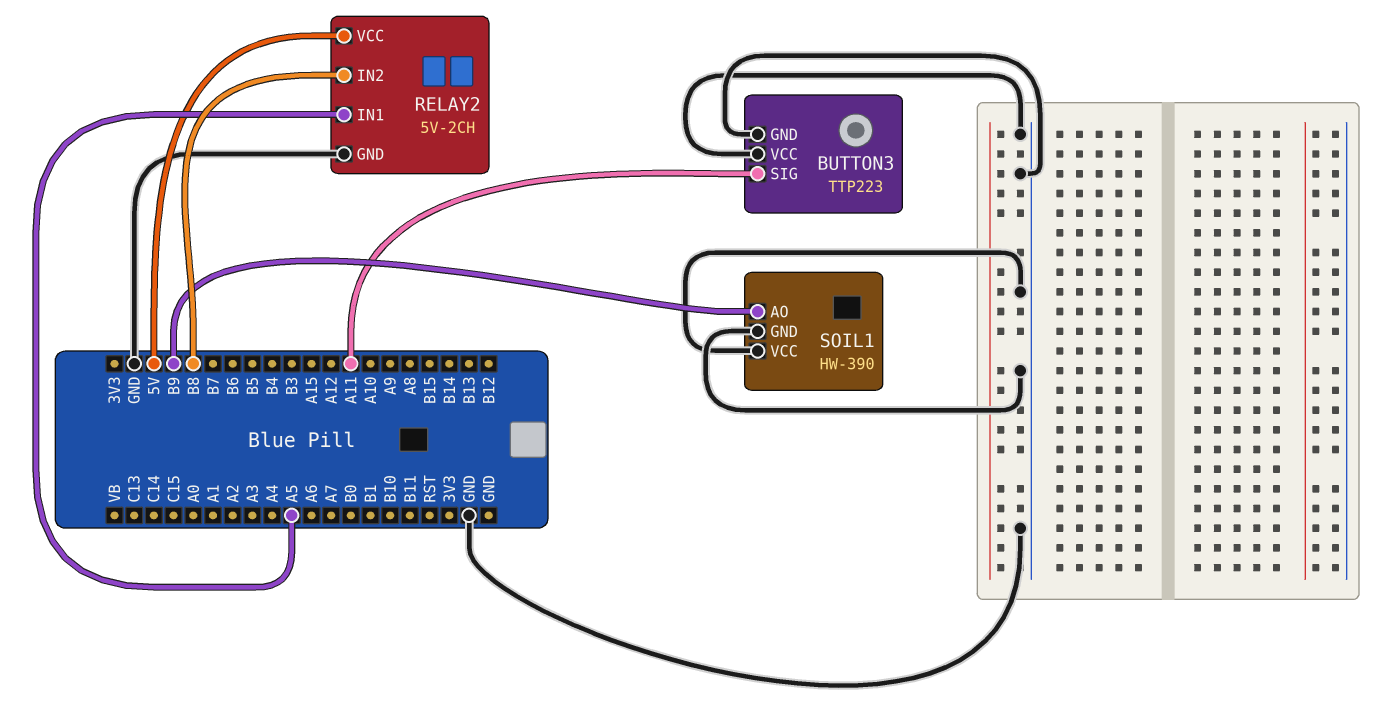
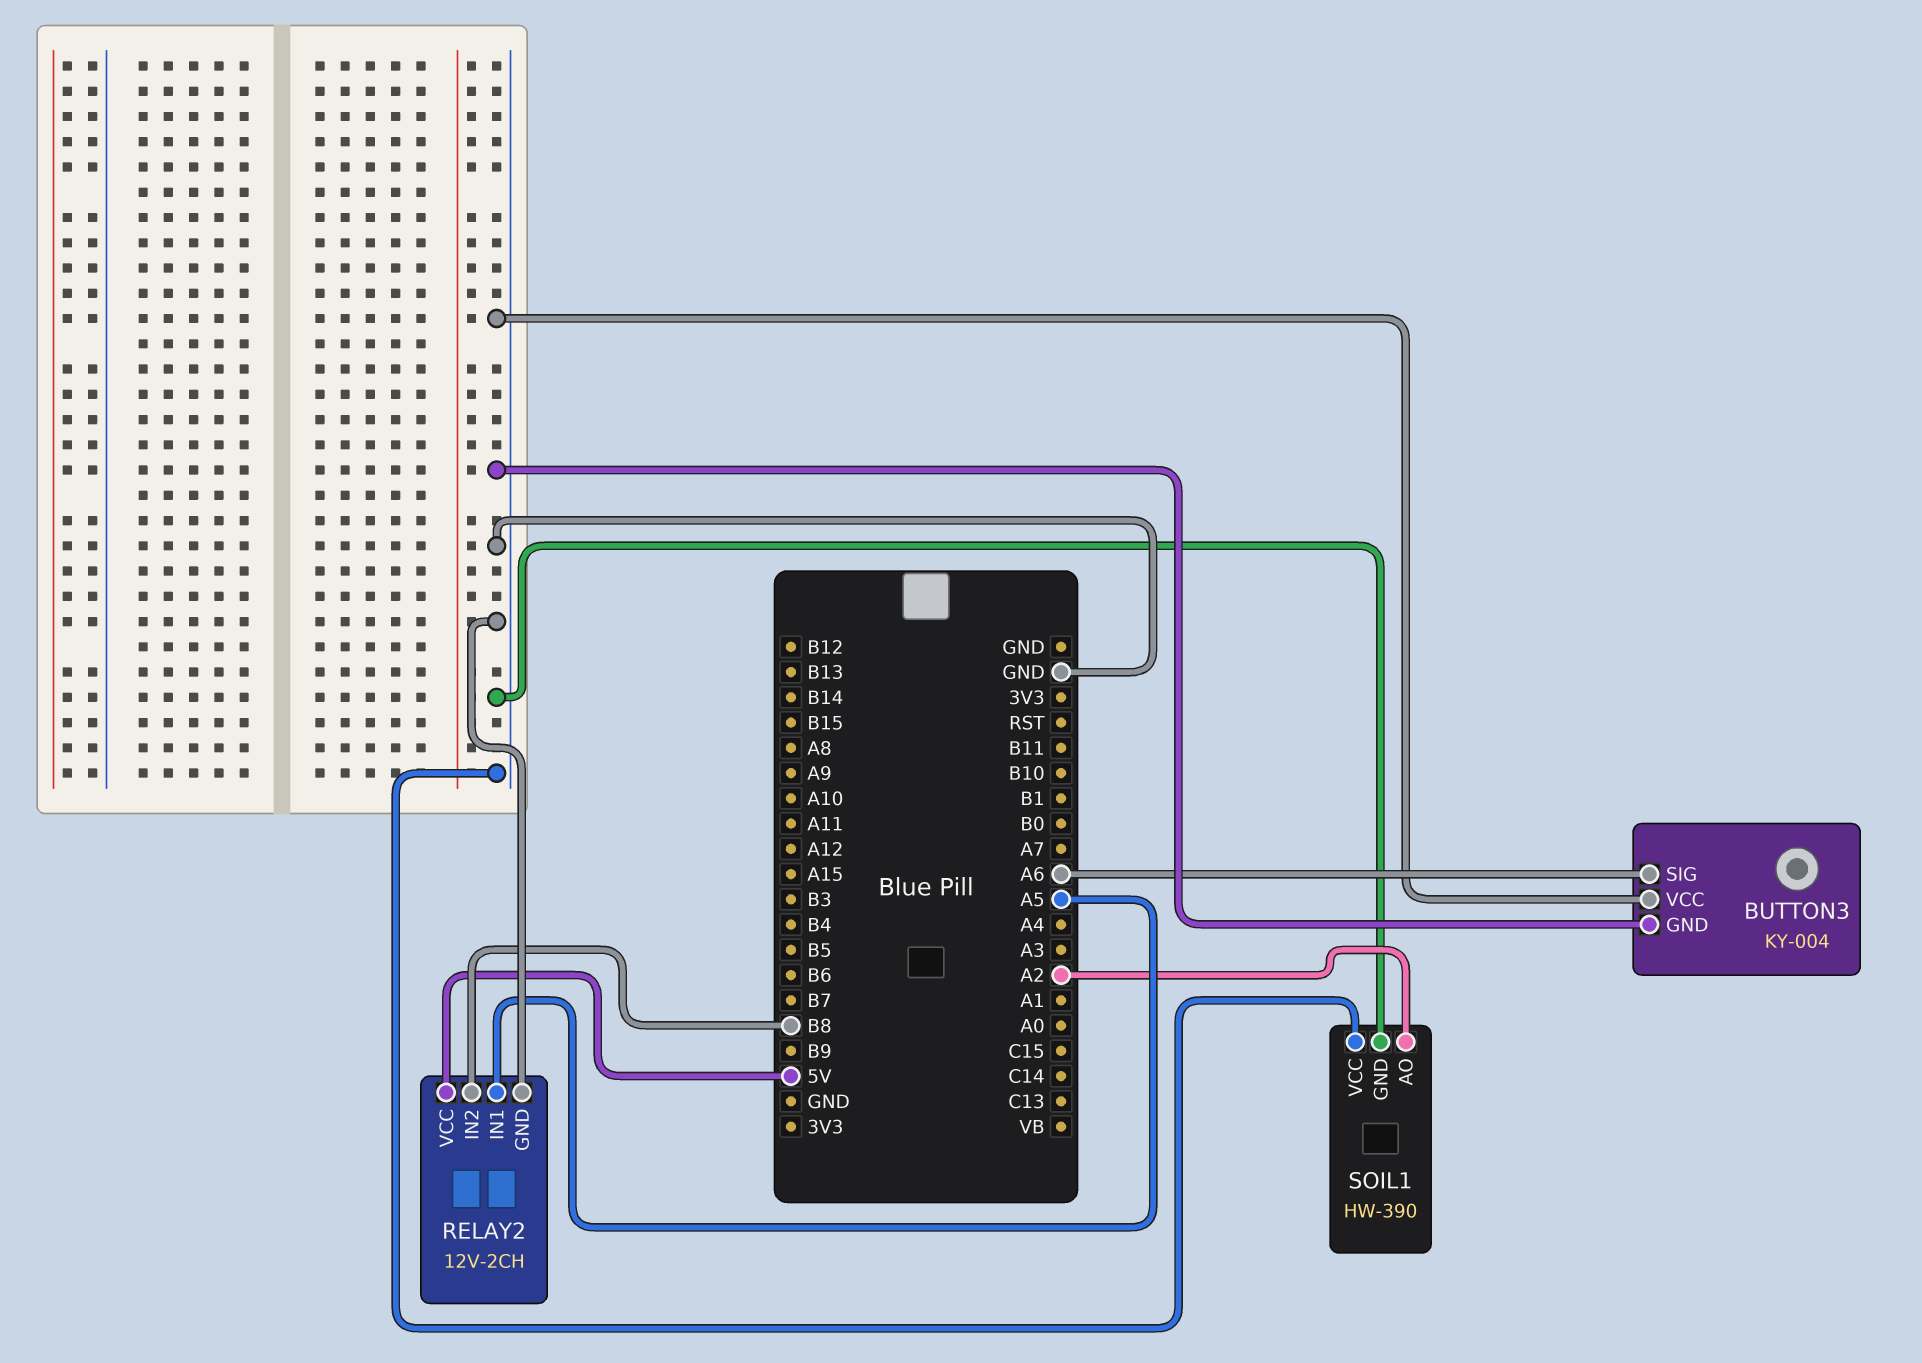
BUTTON3: TTP223 -> KY-004
BUTTON3 pin SIG: A11 -> A6
RELAY2: 5V-2CH -> 12V-2CH
SOIL1 pin AO: B9 -> A2

